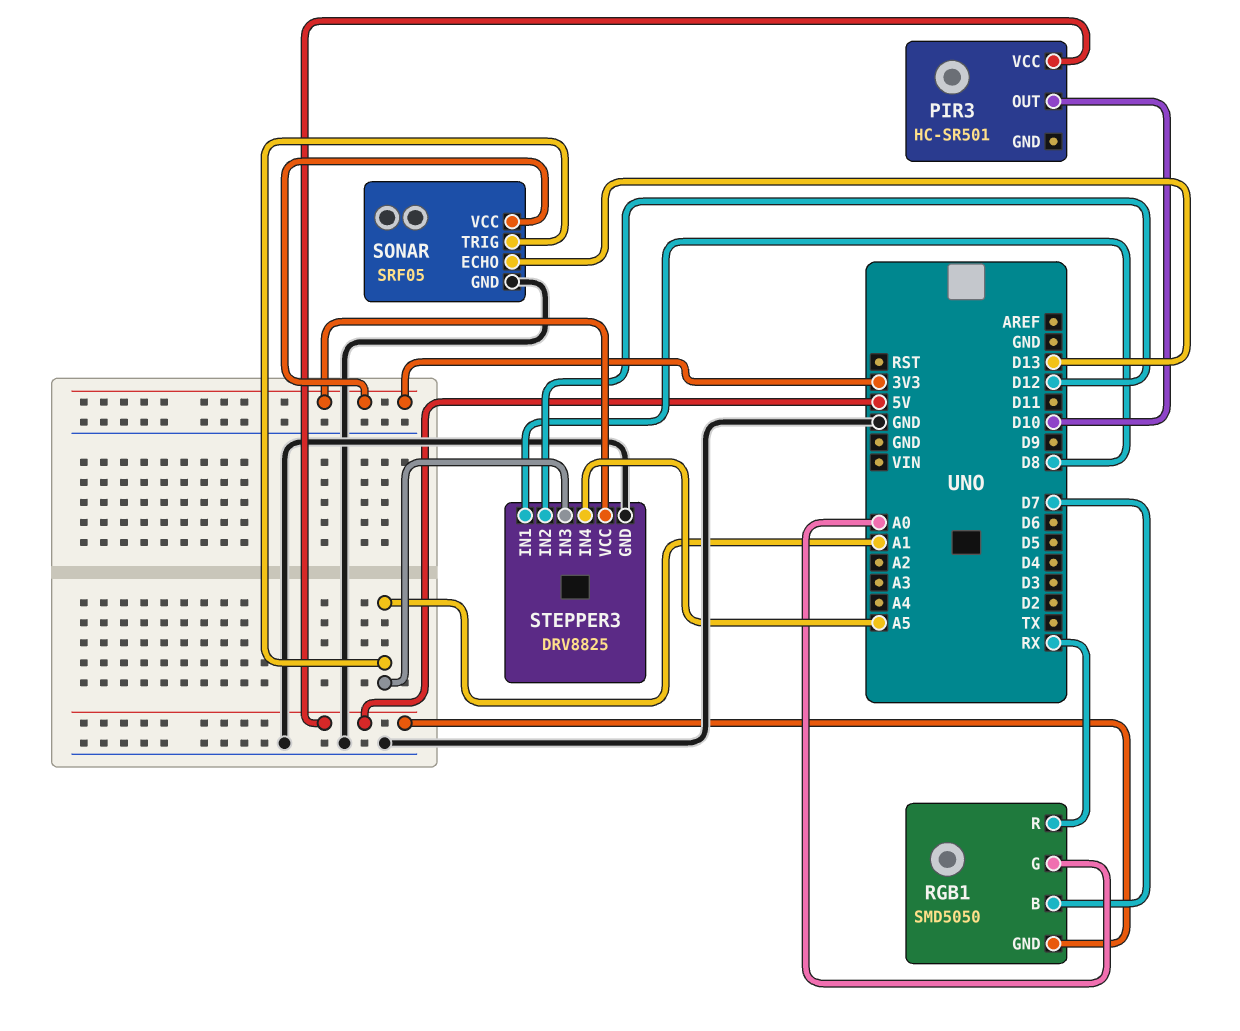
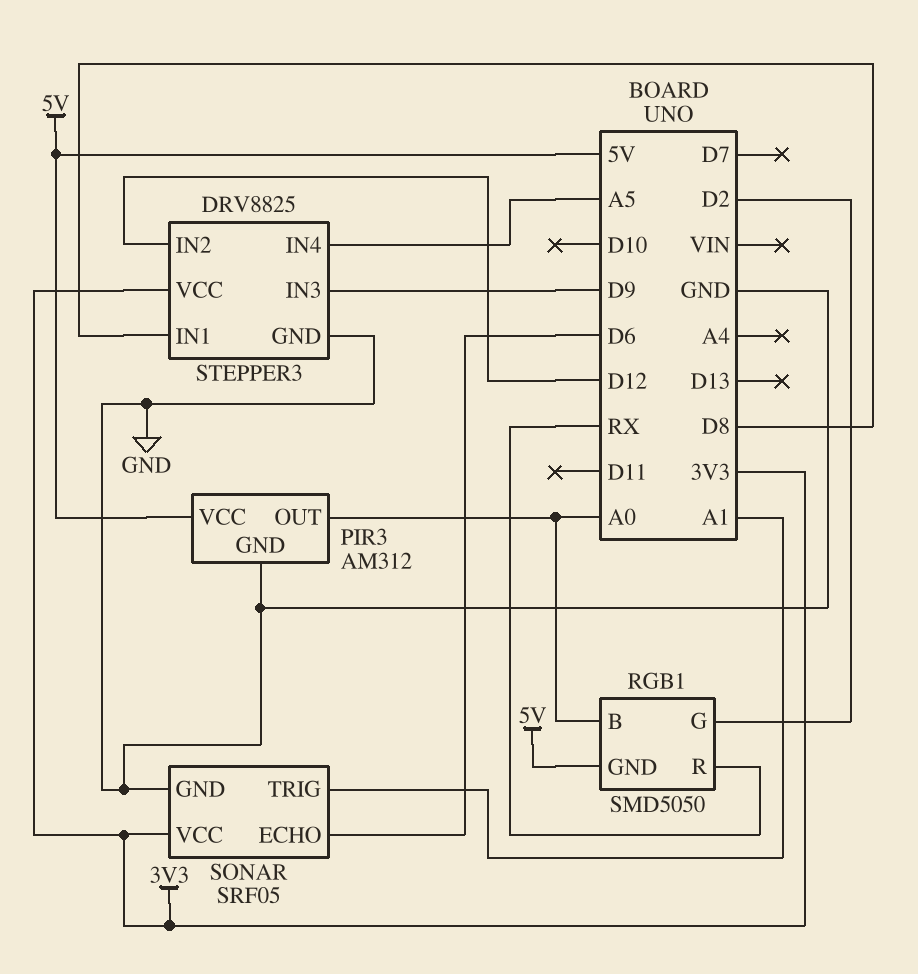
PIR3: HC-SR501 -> AM312
PIR3 pin GND: none -> GND
PIR3 pin OUT: D10 -> A0
RGB1 pin B: D7 -> A0
RGB1 pin G: A0 -> D2
SONAR pin ECHO: D13 -> D6
STEPPER3 pin IN3: A1 -> D9

